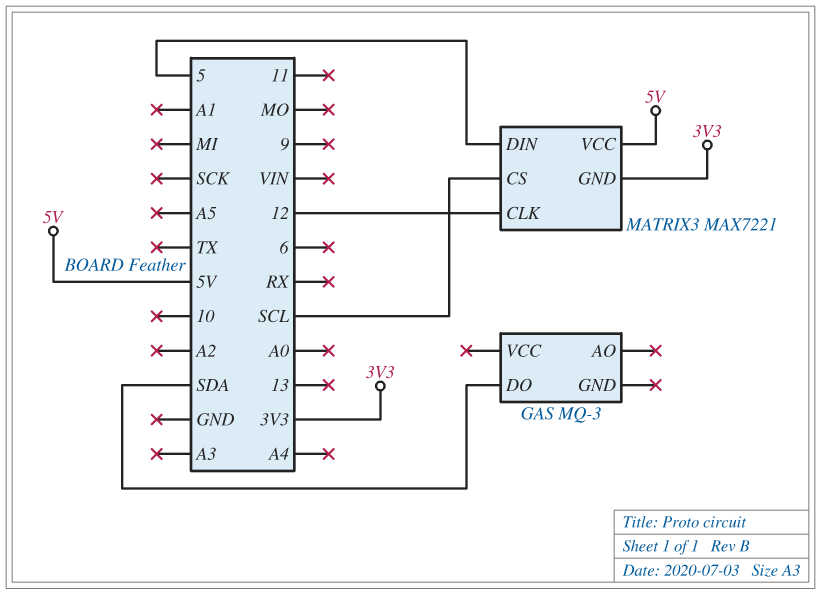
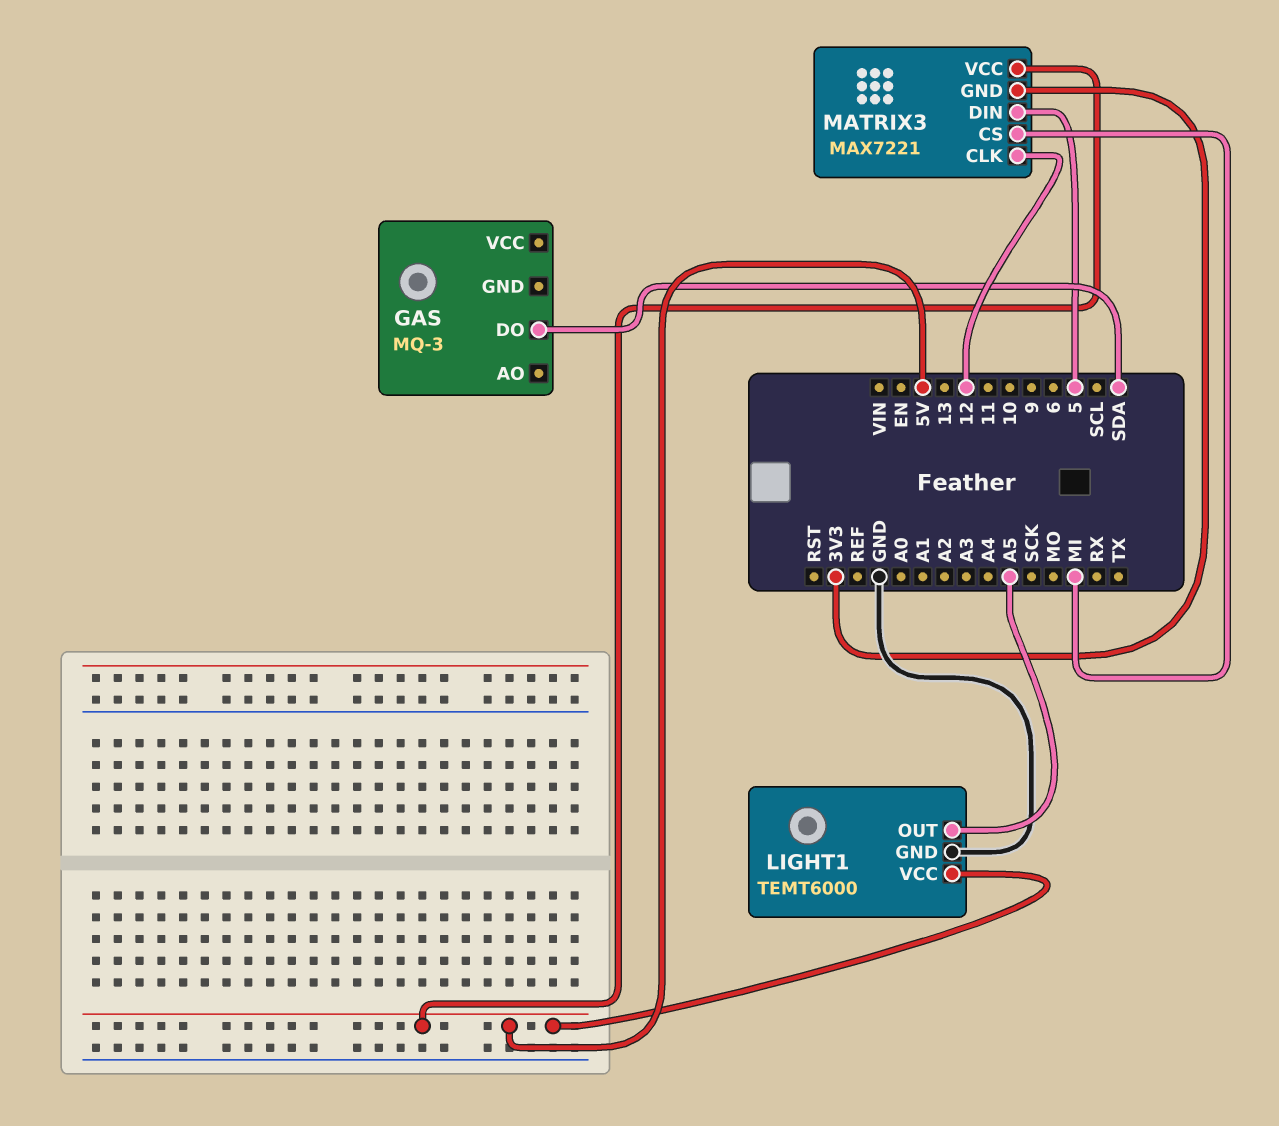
LIGHT1: none -> TEMT6000
LIGHT1 pin GND: none -> GND
LIGHT1 pin OUT: none -> A5
LIGHT1 pin VCC: none -> 5V
MATRIX3 pin CS: SCL -> MI

